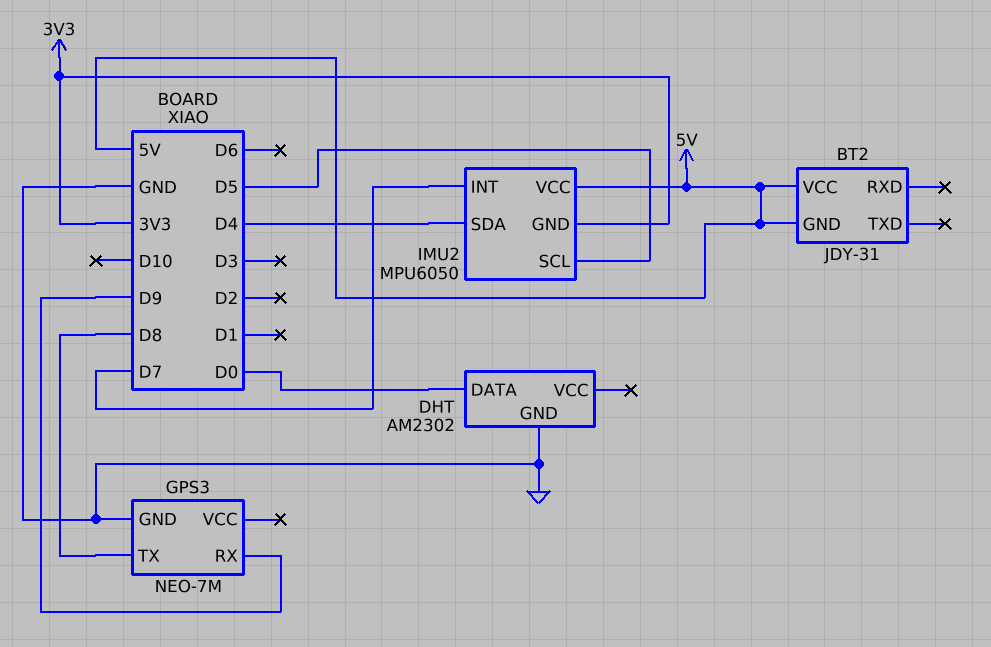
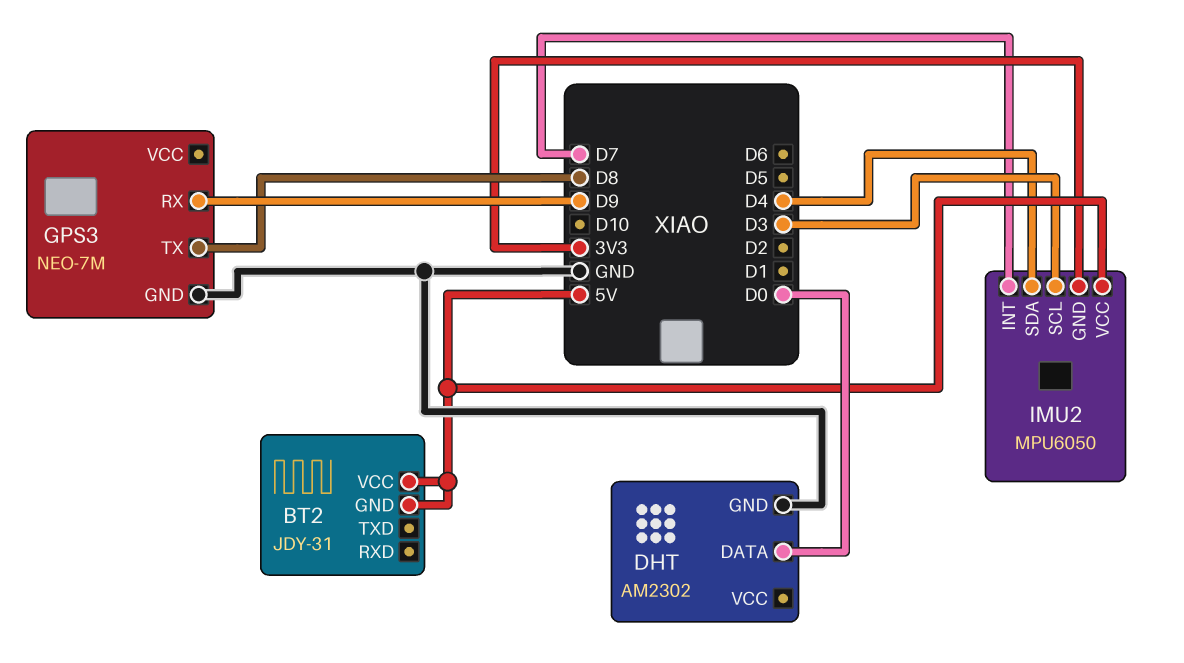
IMU2 pin SCL: D5 -> D3

